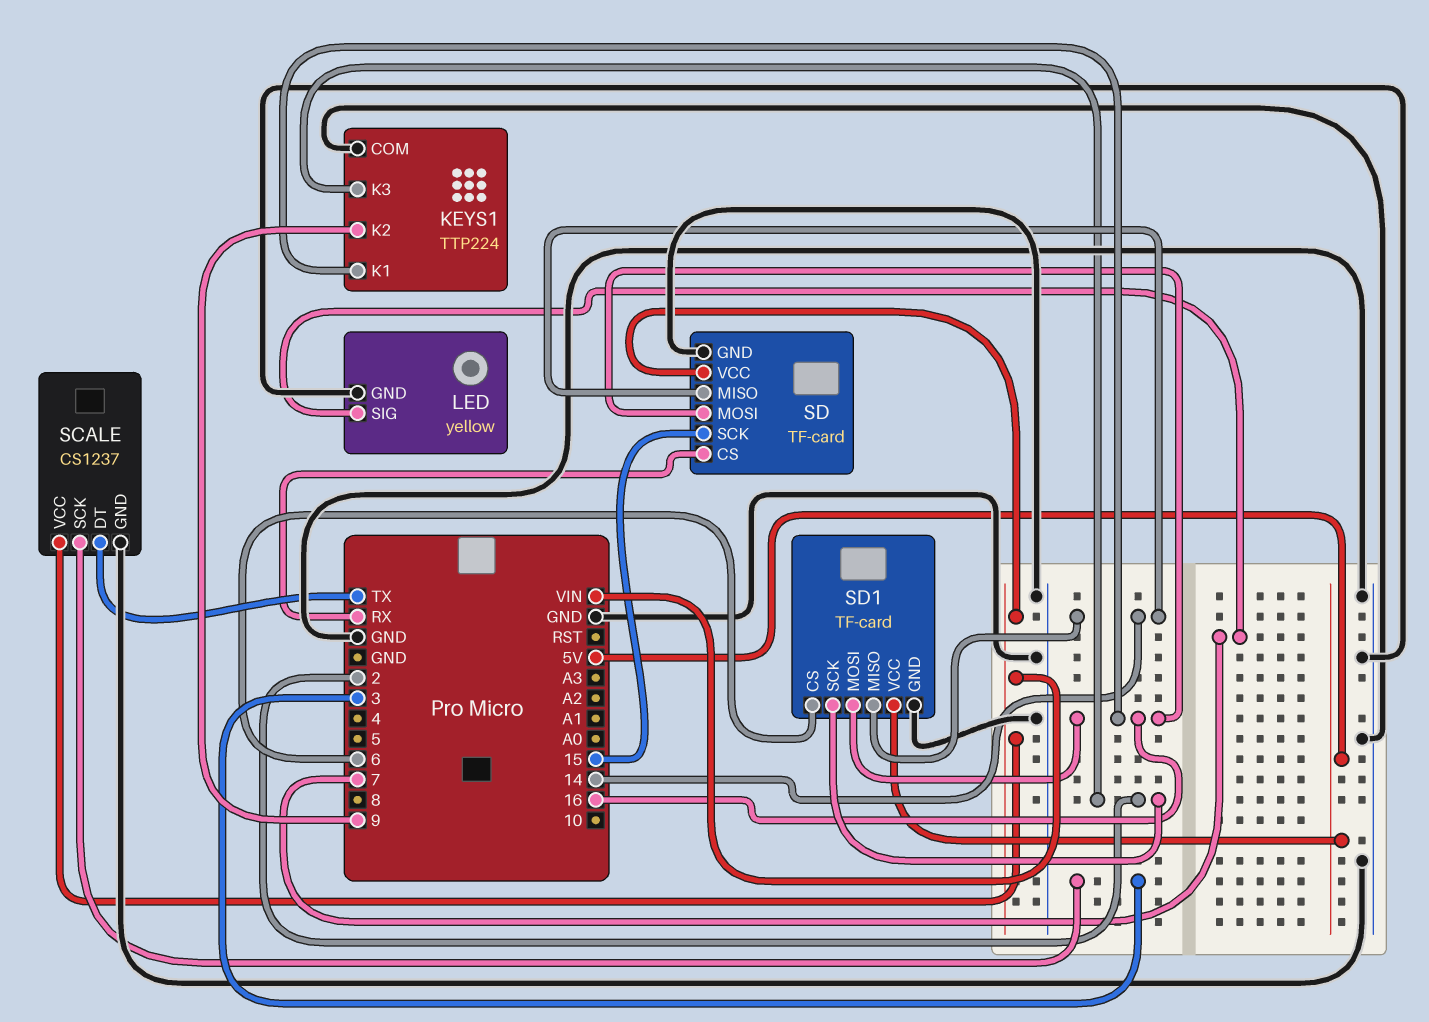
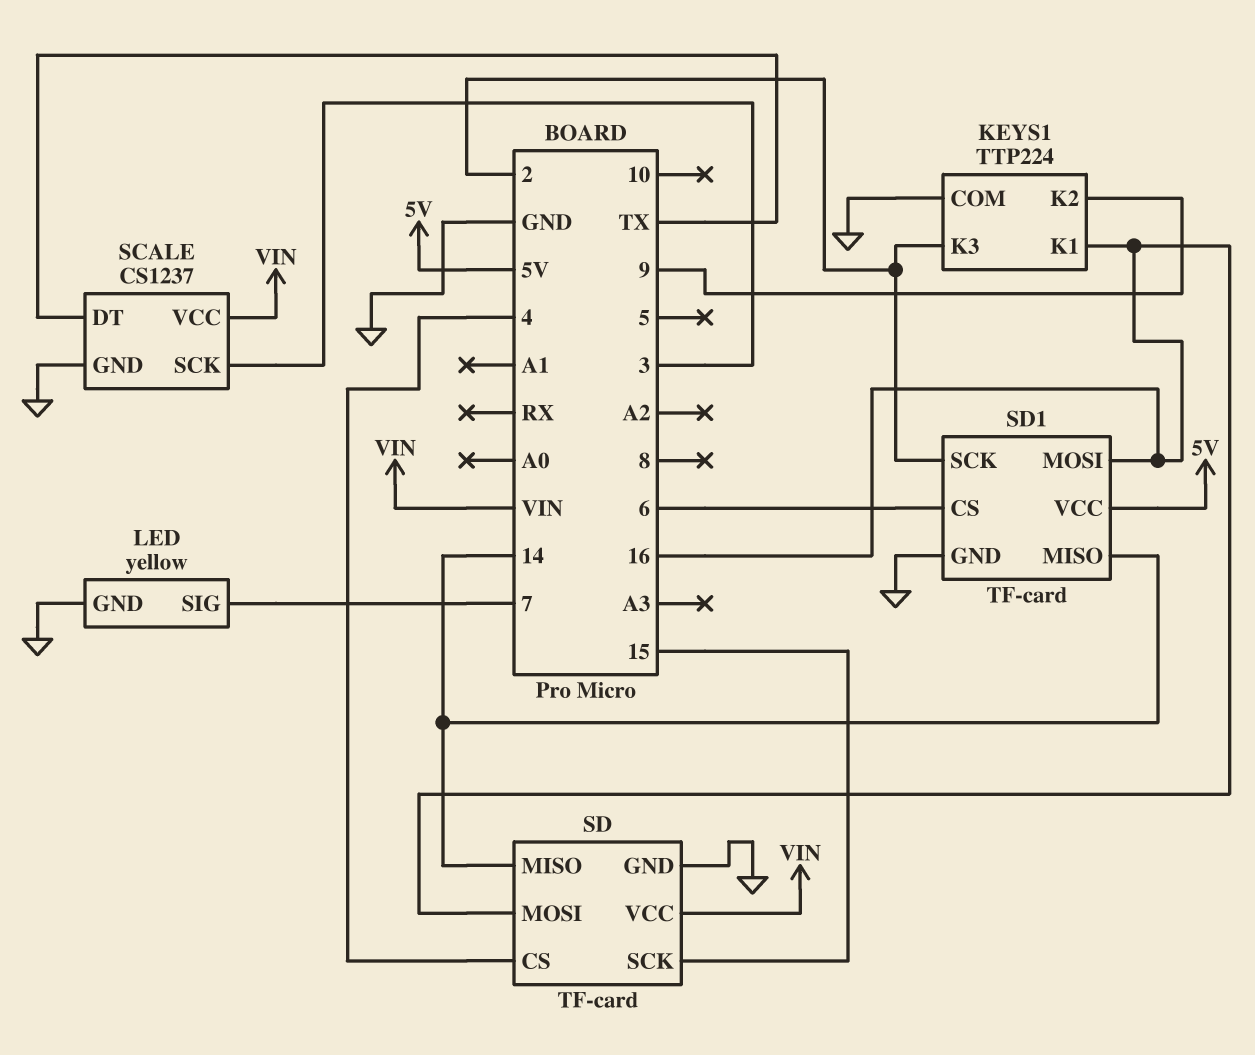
SD pin CS: RX -> 4

